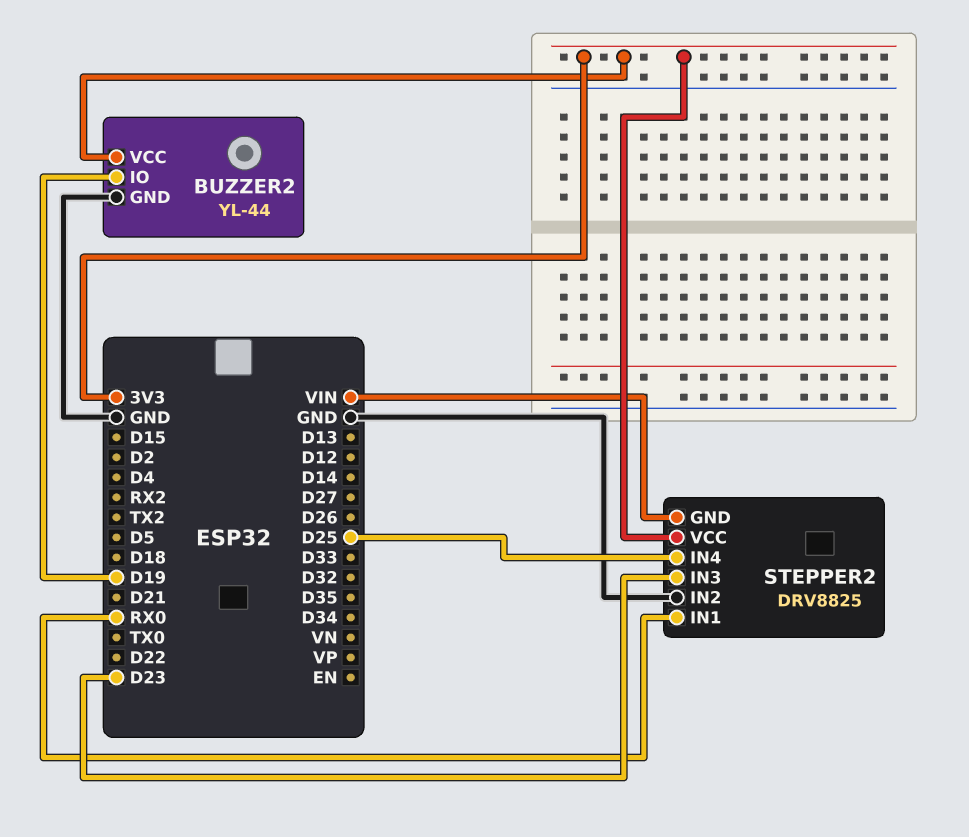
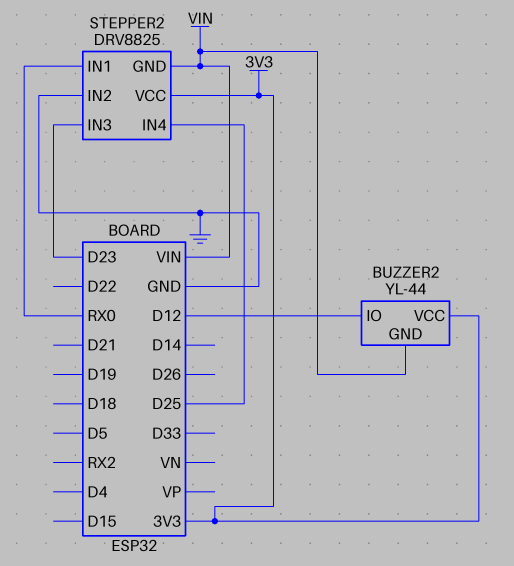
BUZZER2 pin GND: GND -> VIN
BUZZER2 pin IO: D19 -> D12

